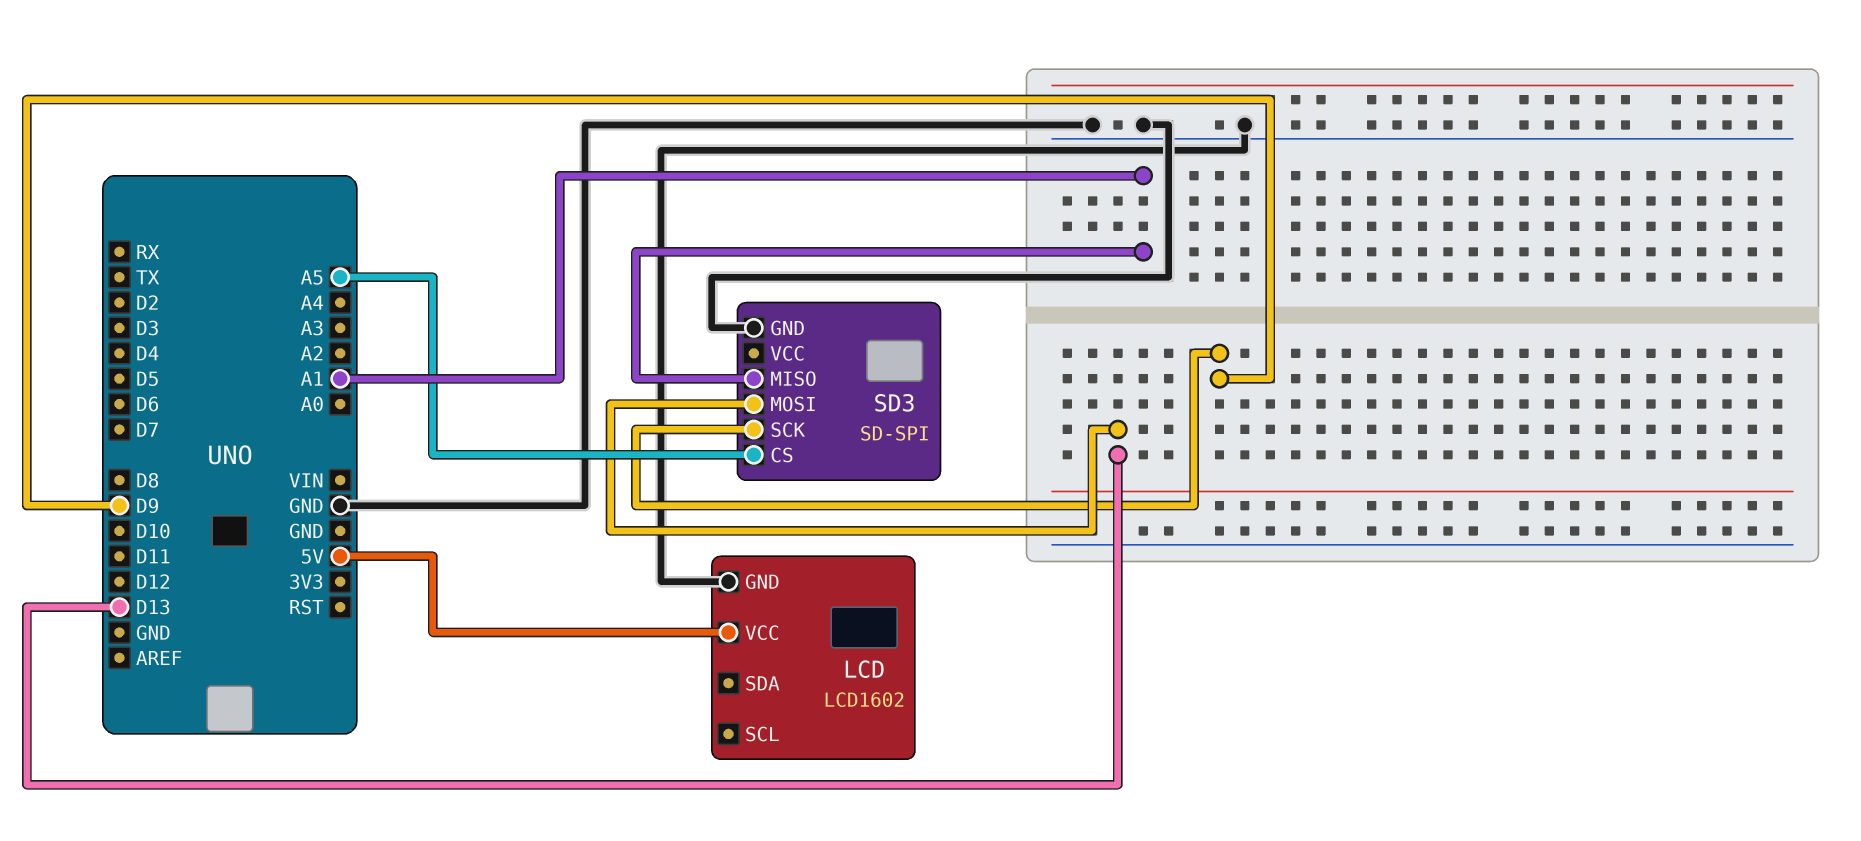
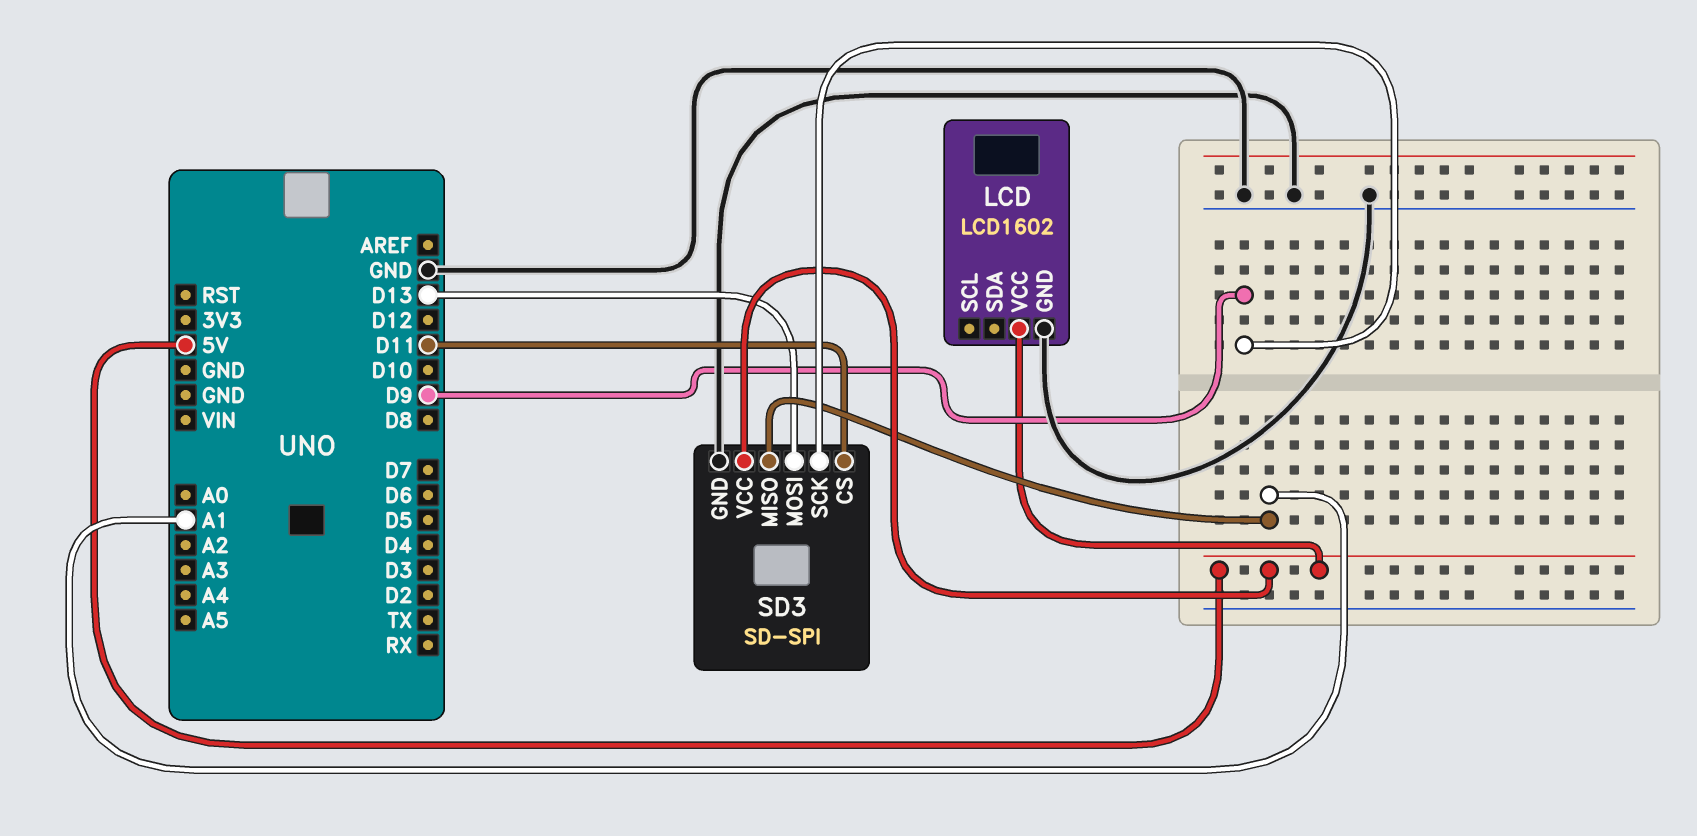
SD3 pin CS: A5 -> D11
SD3 pin VCC: none -> 5V

